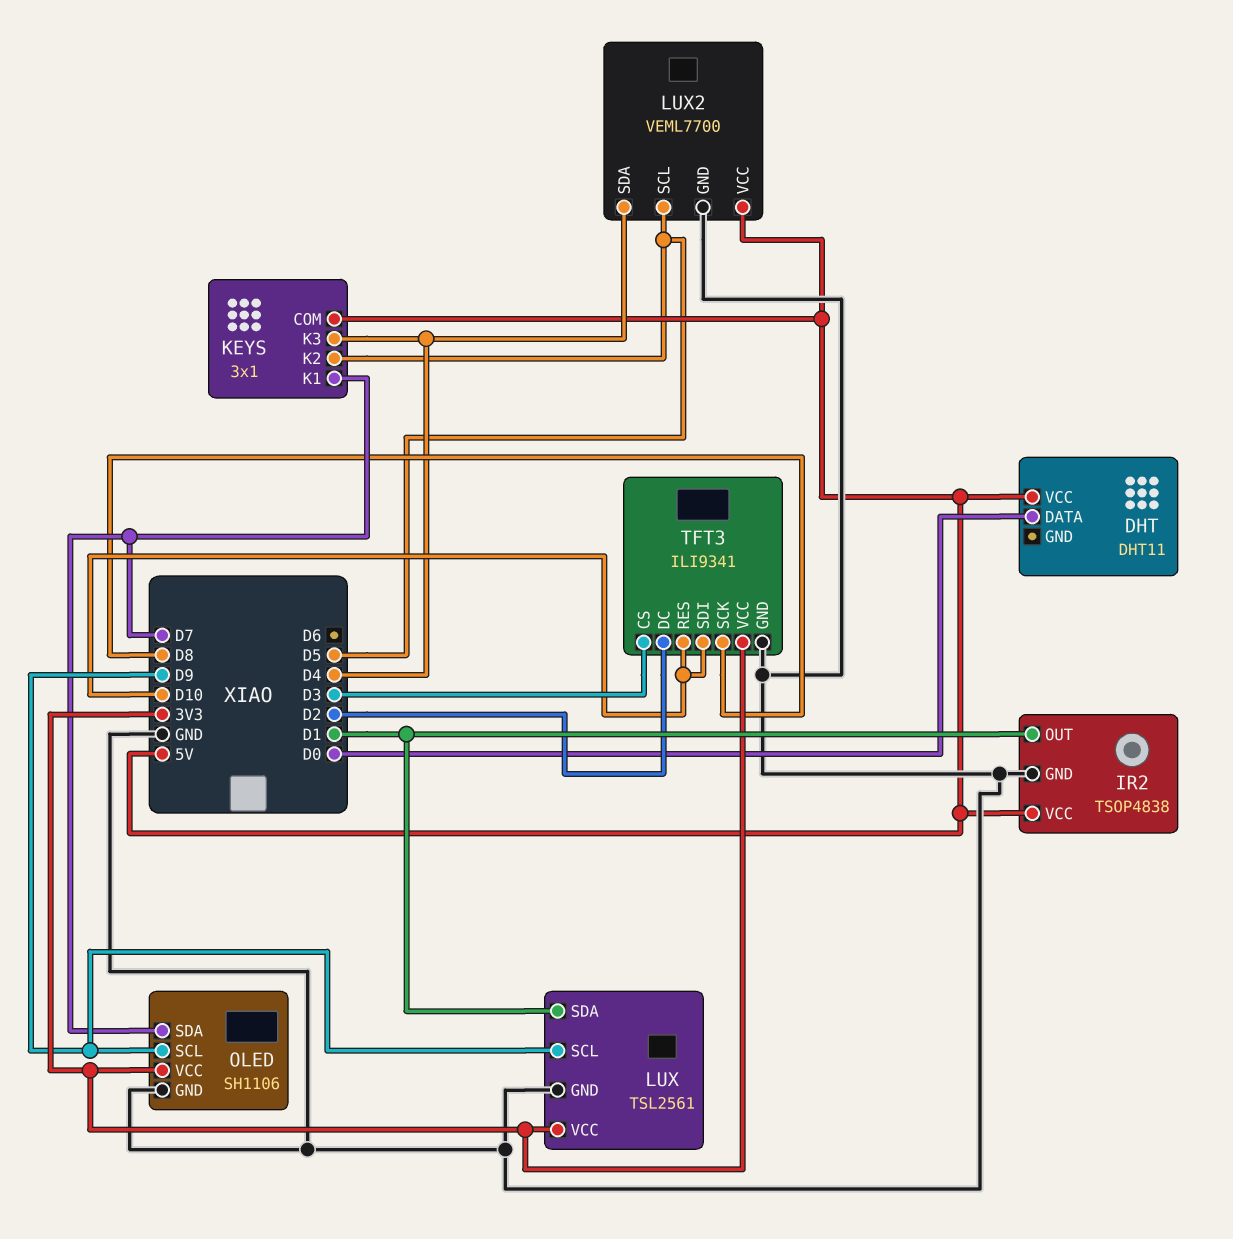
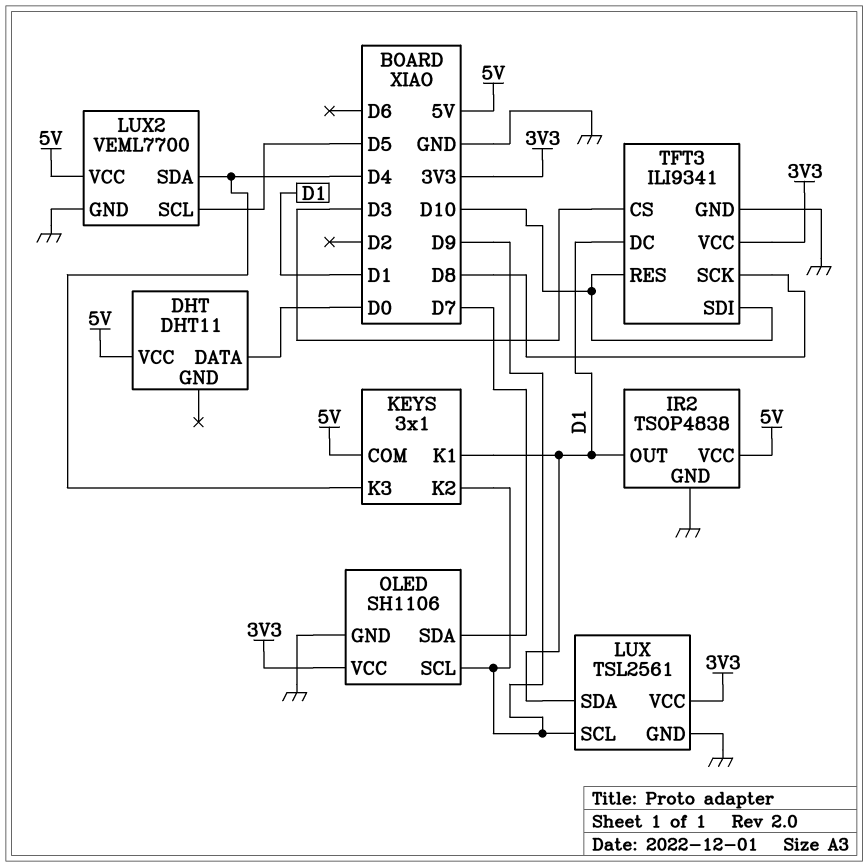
KEYS pin K1: D7 -> D1
KEYS pin K2: D5 -> D9
TFT3 pin DC: D2 -> D1

